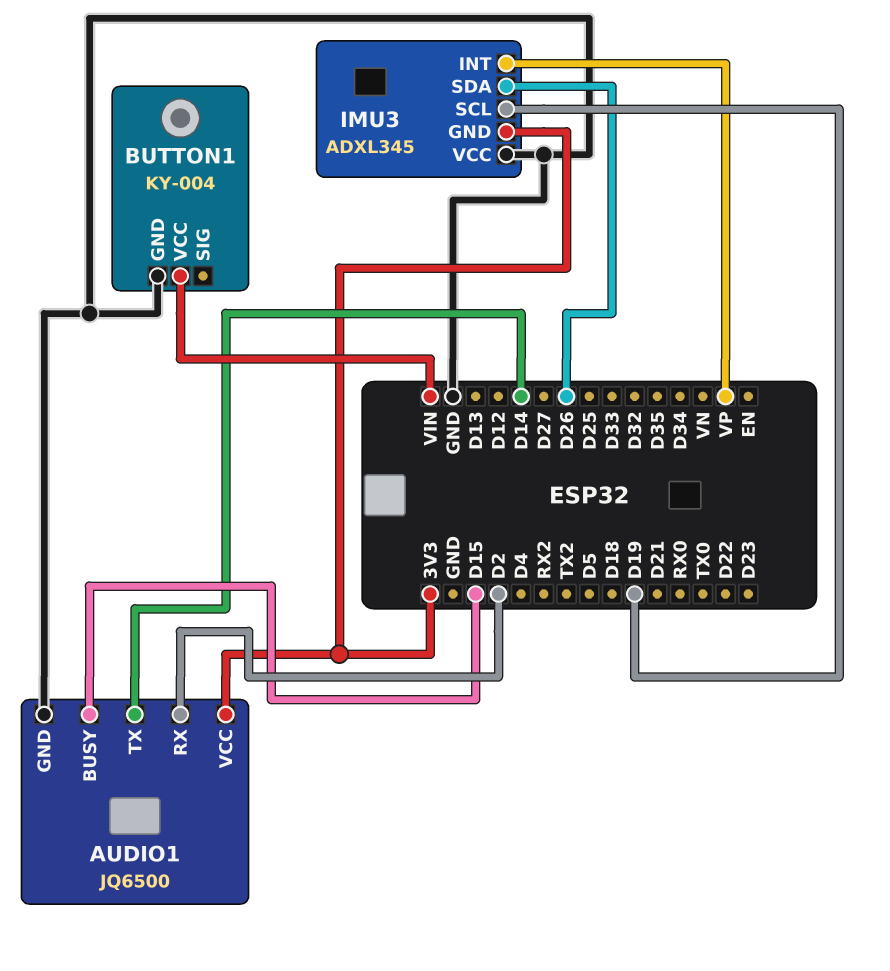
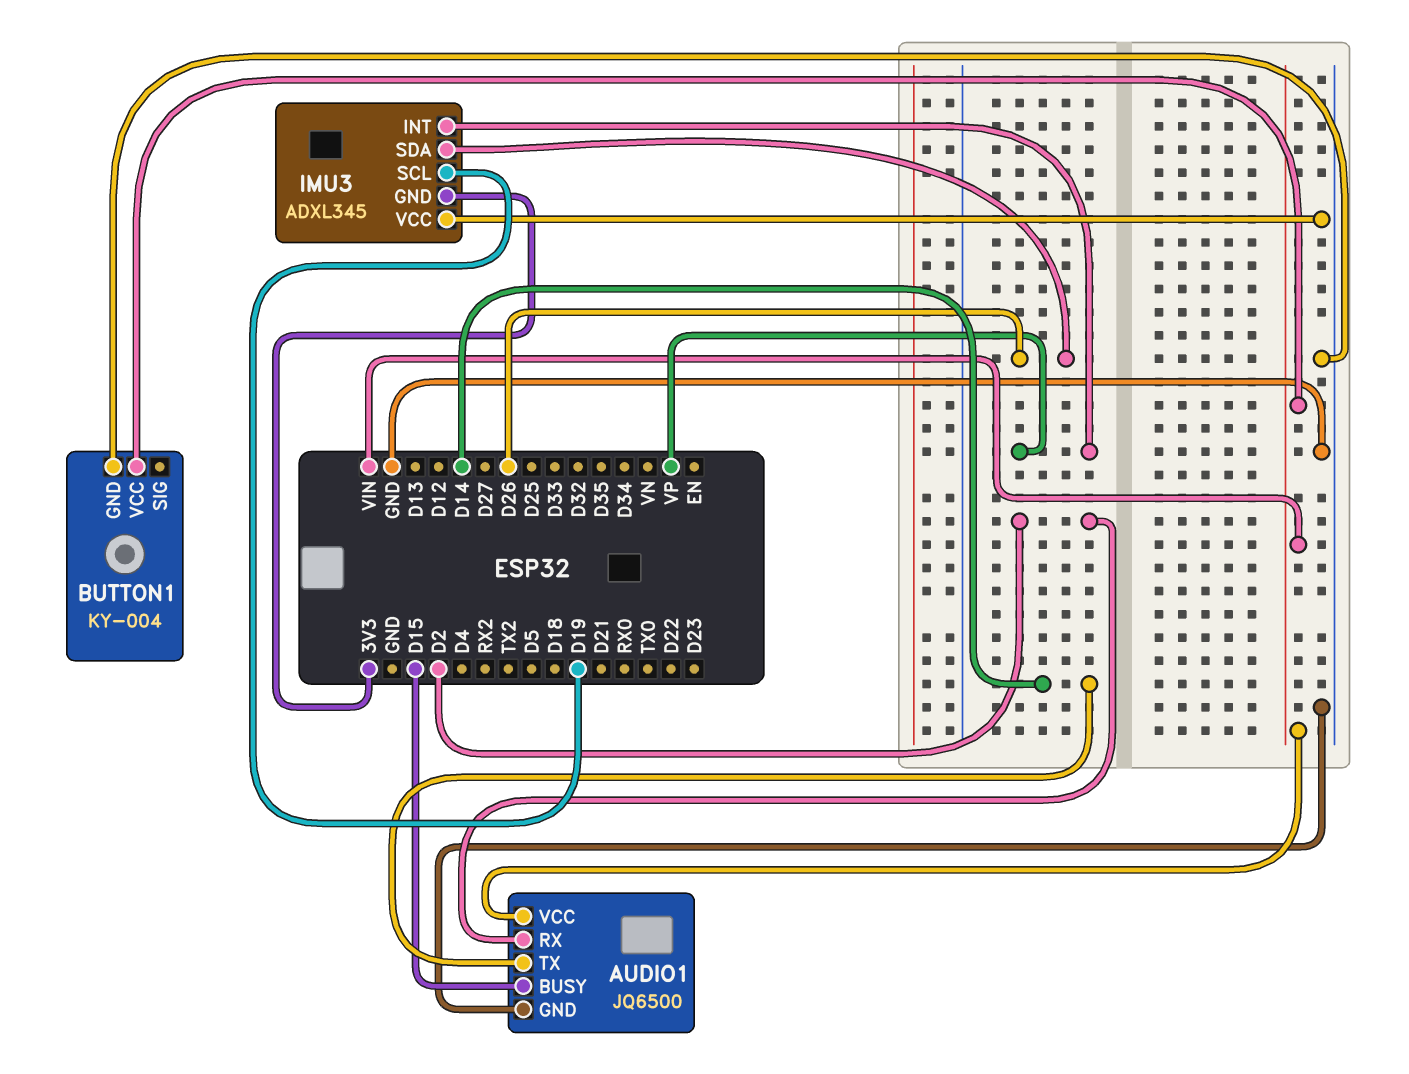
AUDIO1 pin VCC: 3V3 -> VIN

